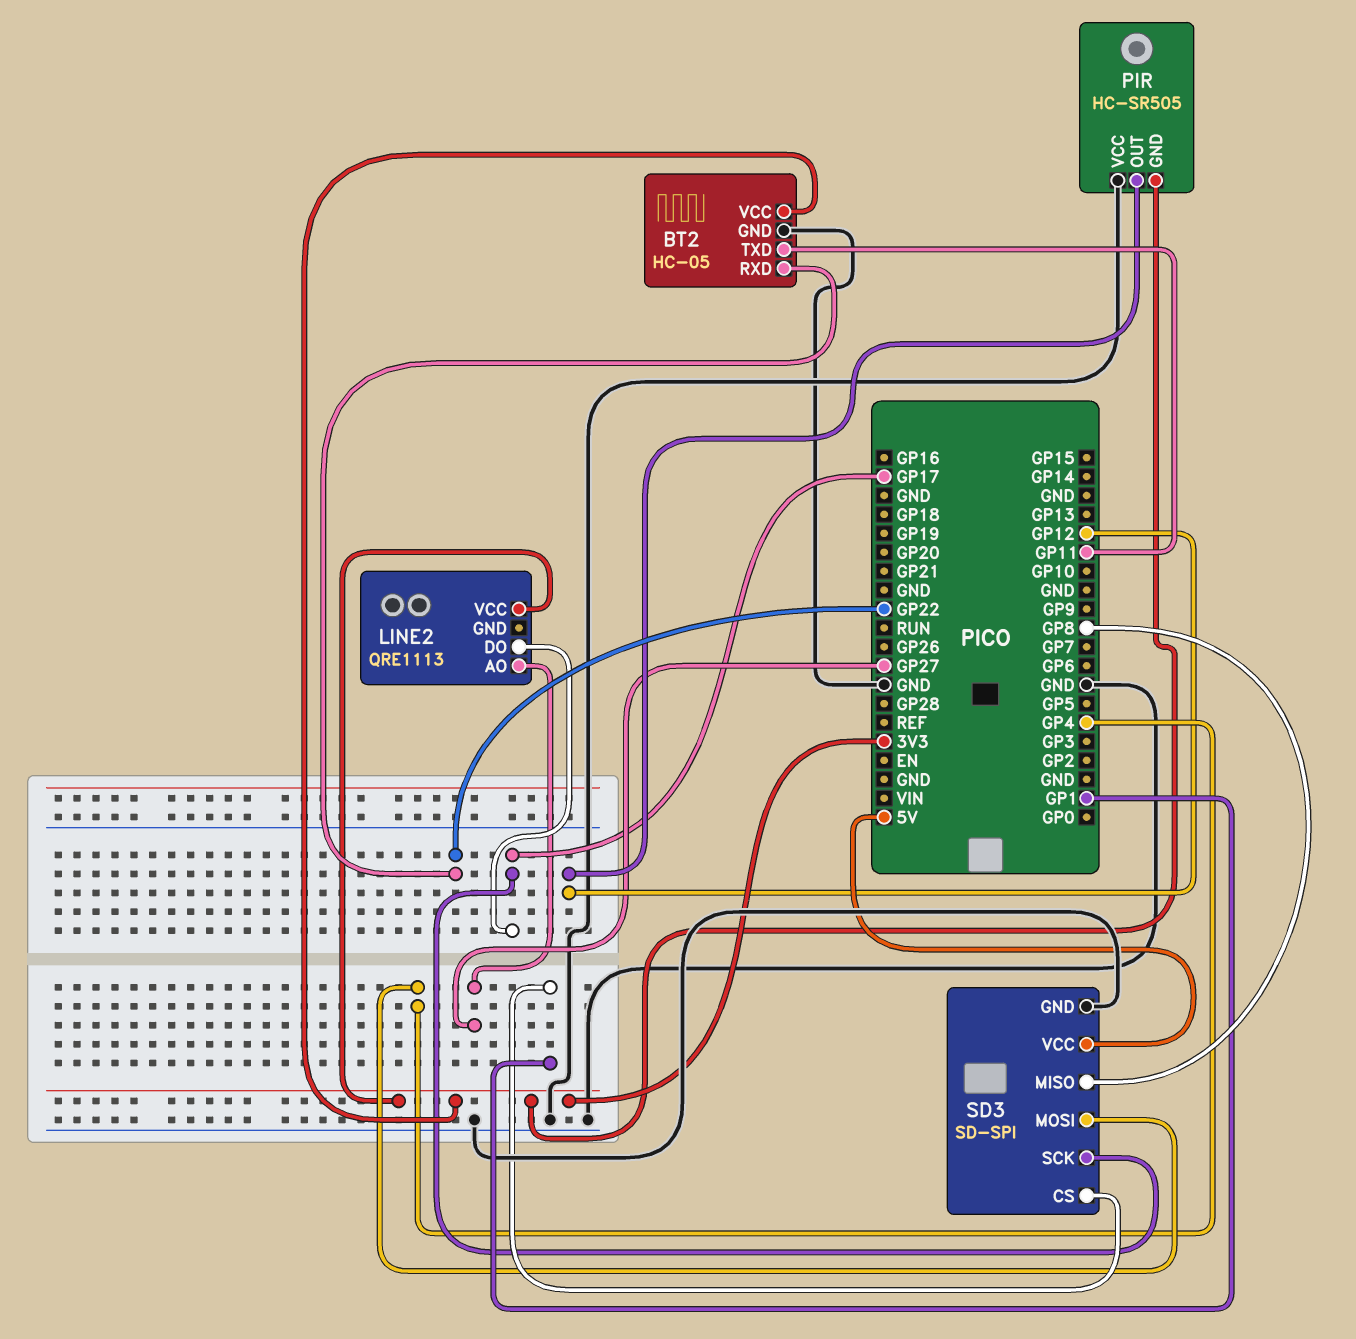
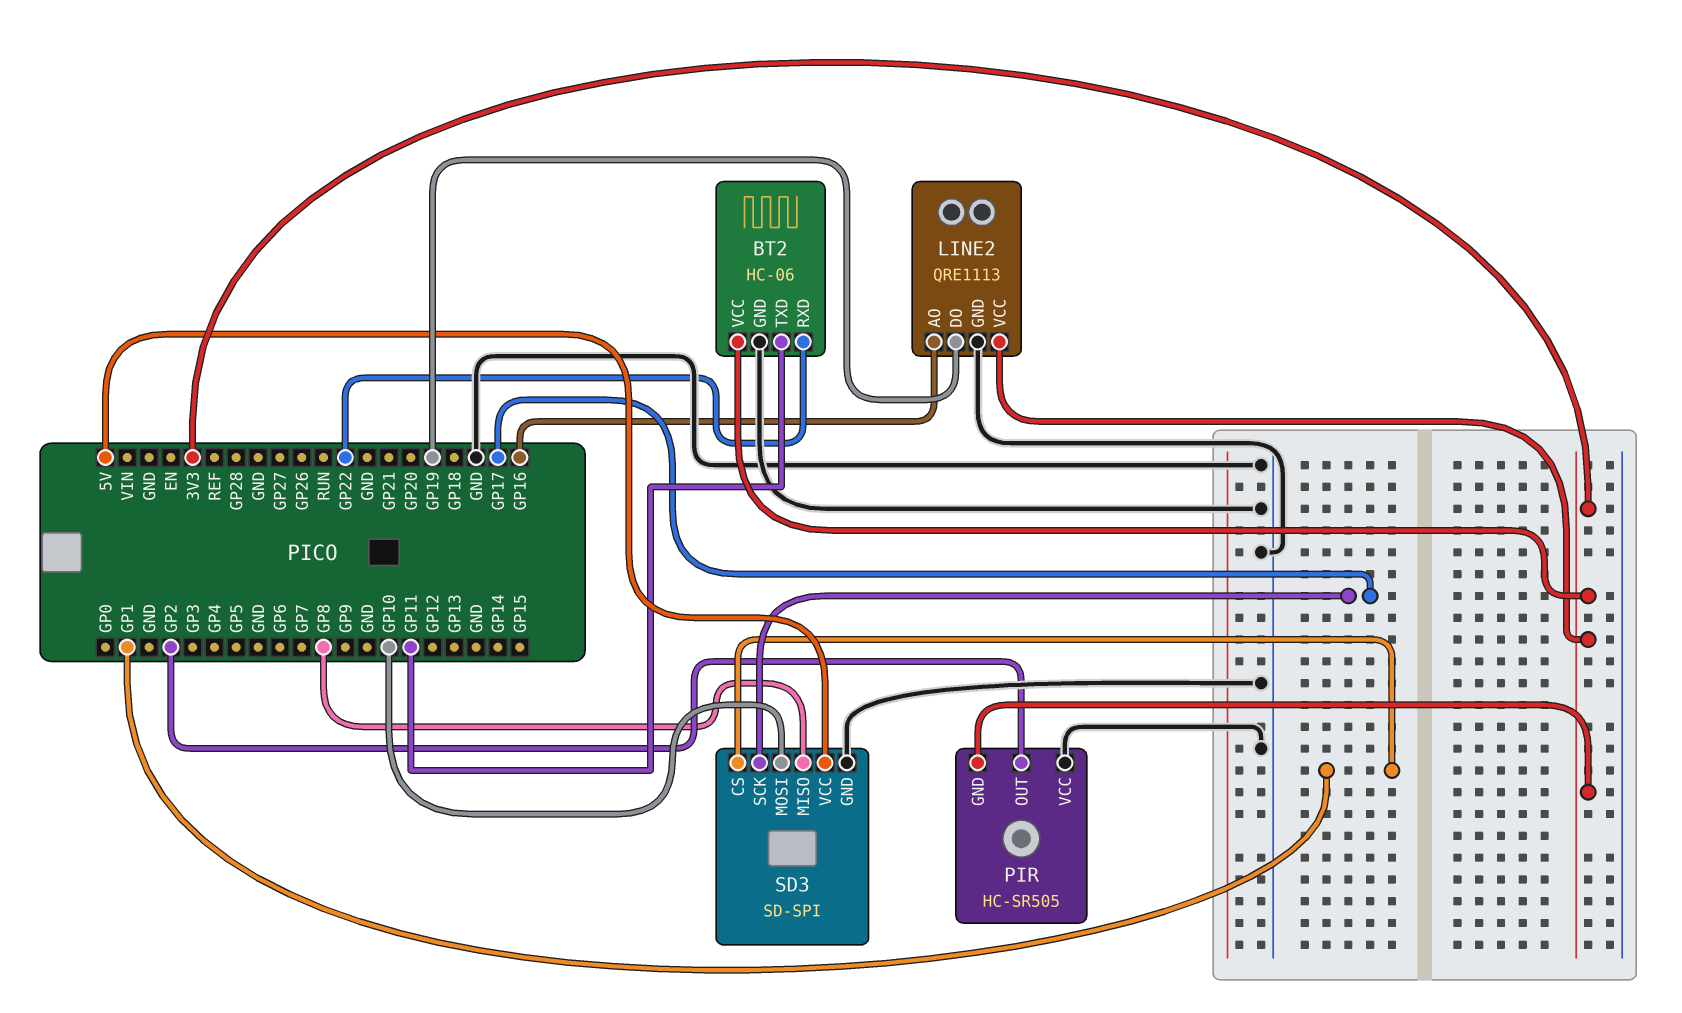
BT2: HC-05 -> HC-06
LINE2 pin AO: GP27 -> GP16
LINE2 pin DO: GP17 -> GP19
LINE2 pin GND: none -> GND
PIR pin OUT: GP12 -> GP2
SD3 pin MOSI: GP4 -> GP10

